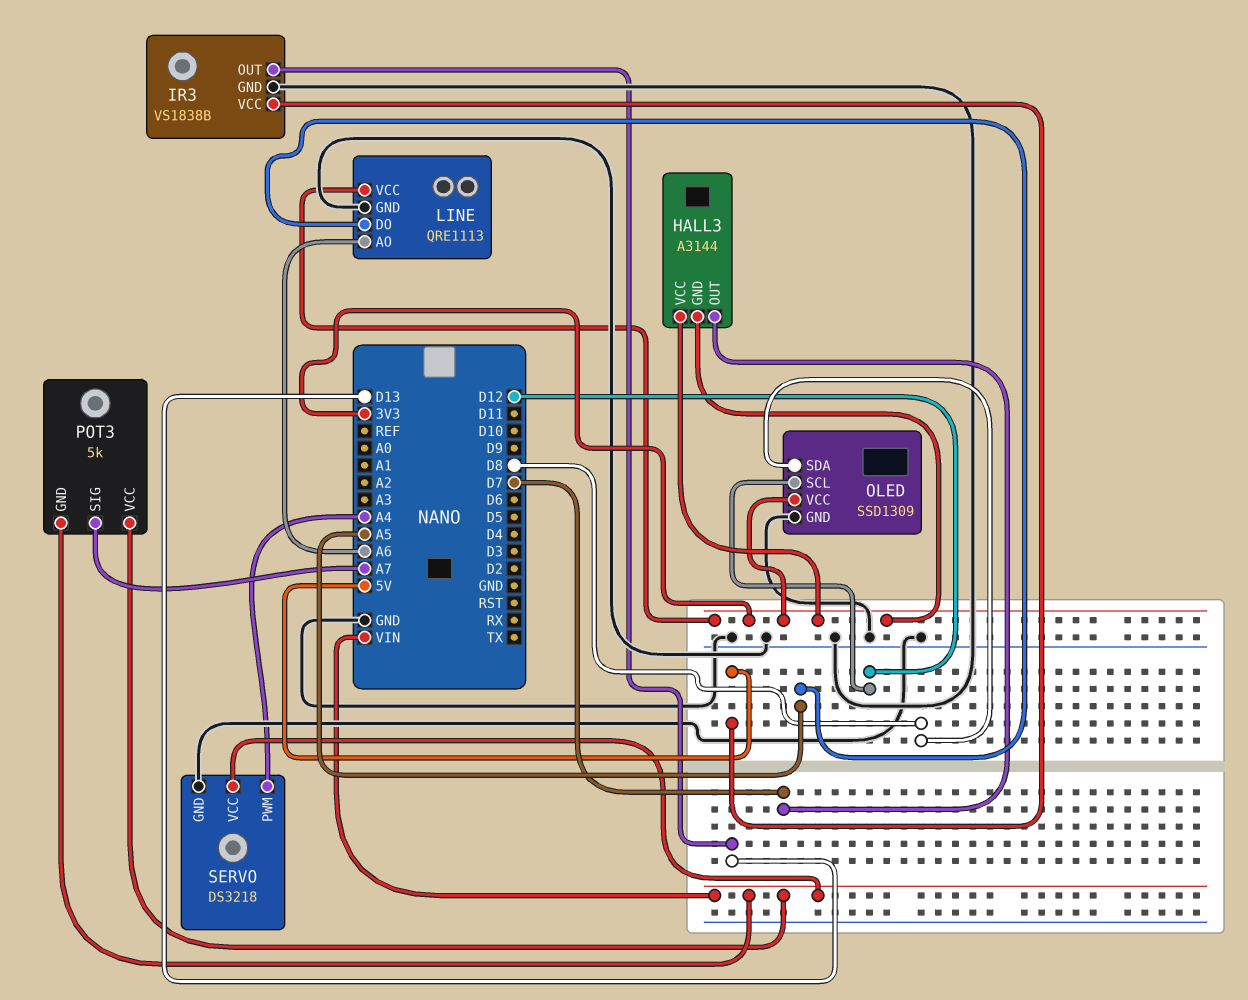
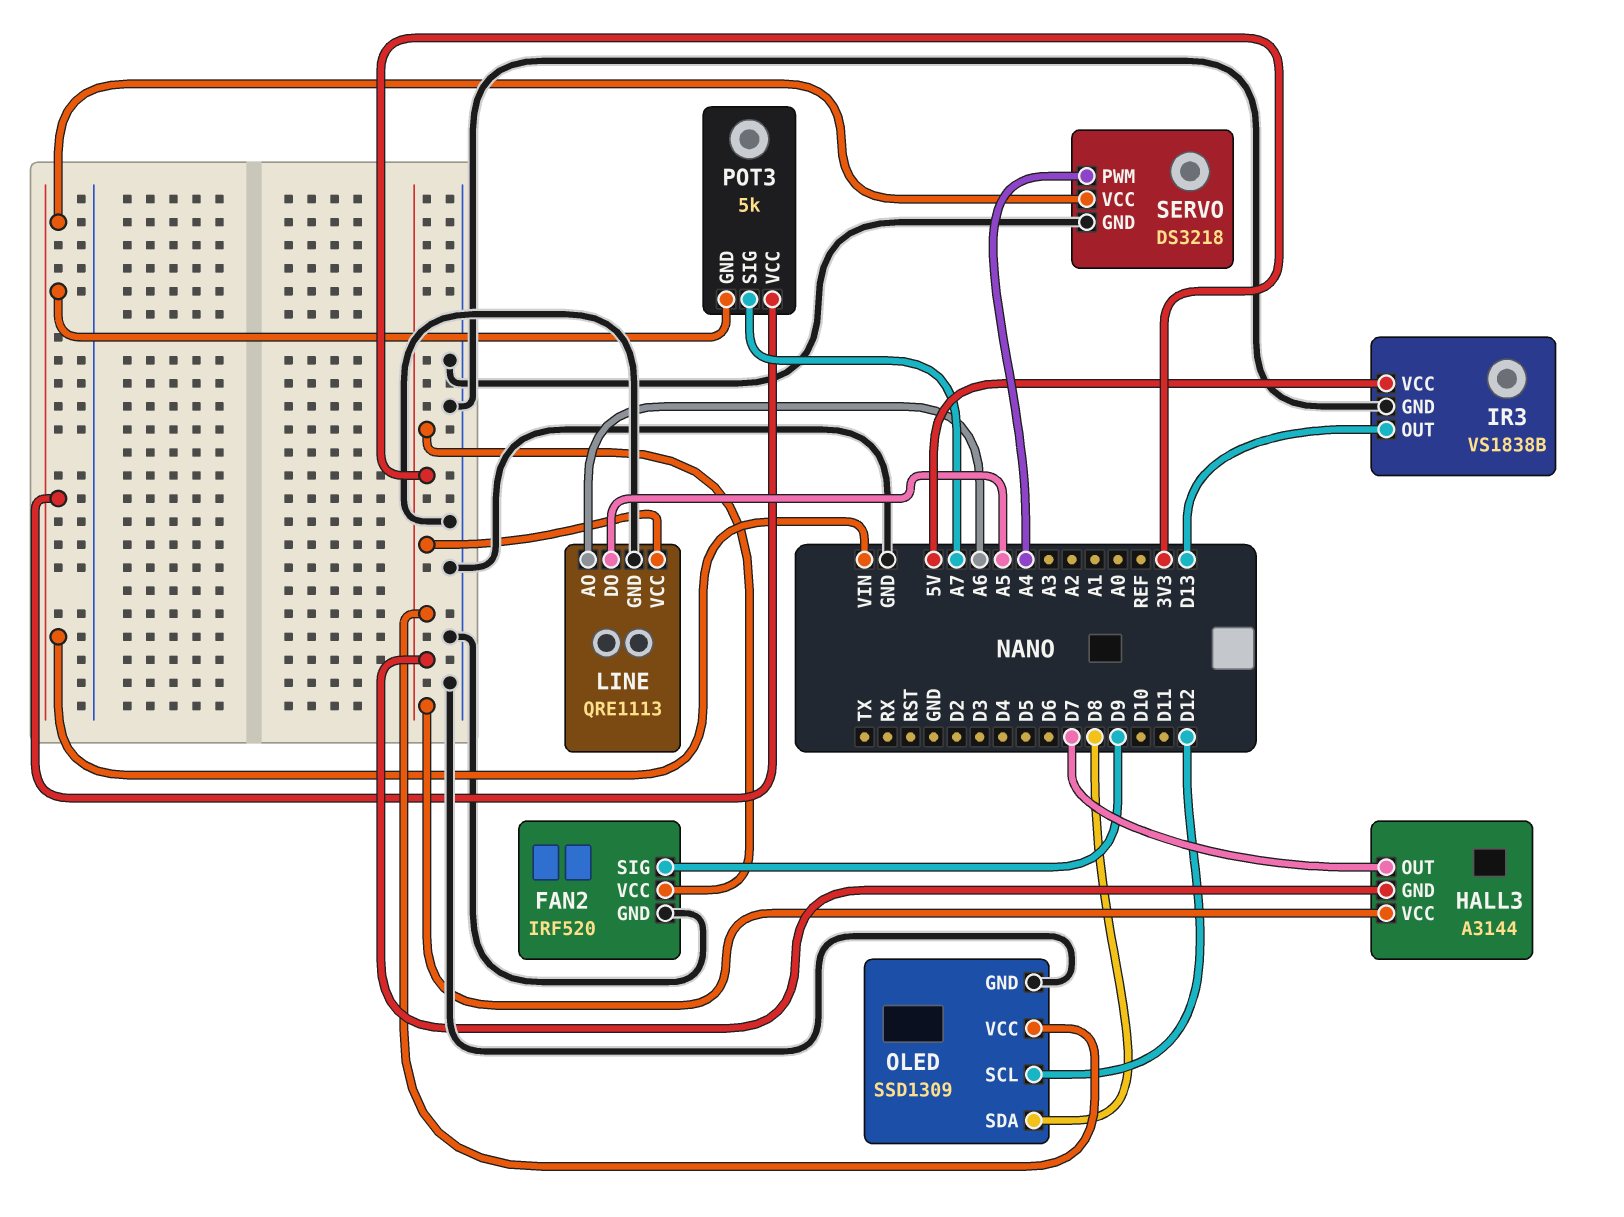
FAN2: none -> IRF520
FAN2 pin GND: none -> GND
FAN2 pin SIG: none -> D9
FAN2 pin VCC: none -> 3V3

